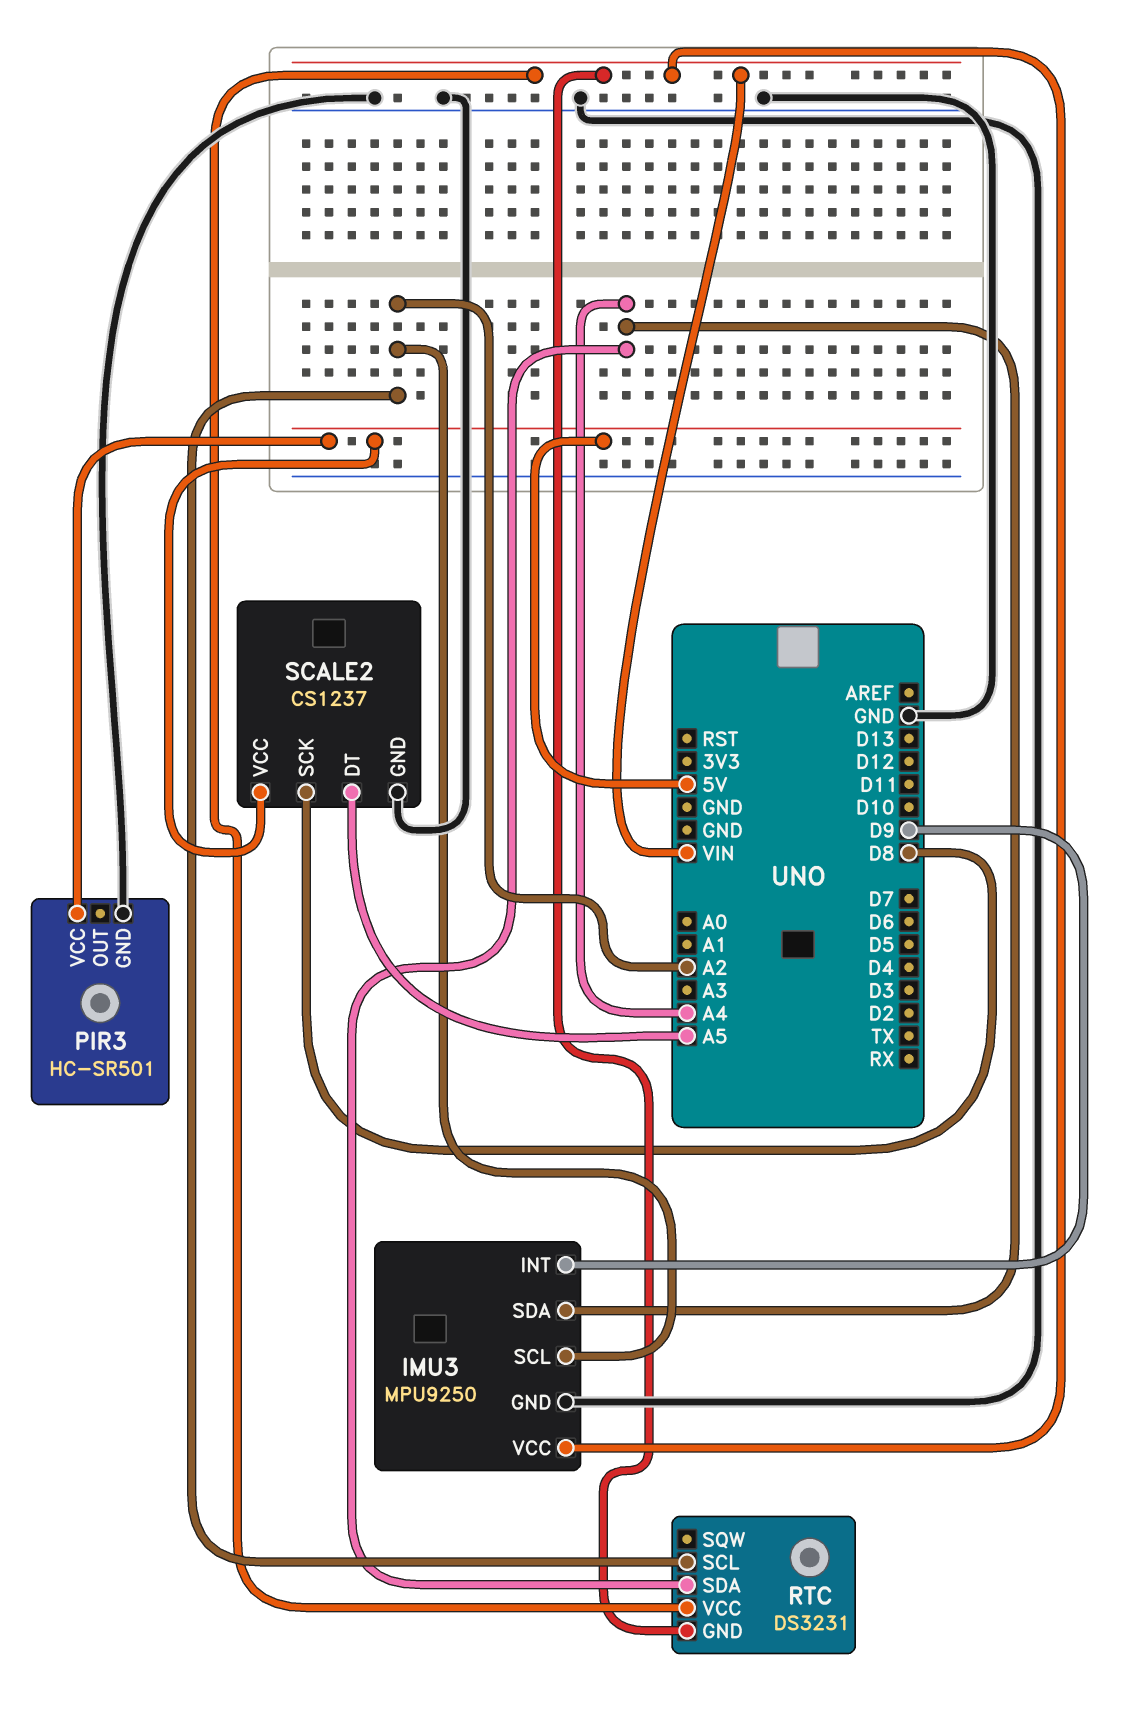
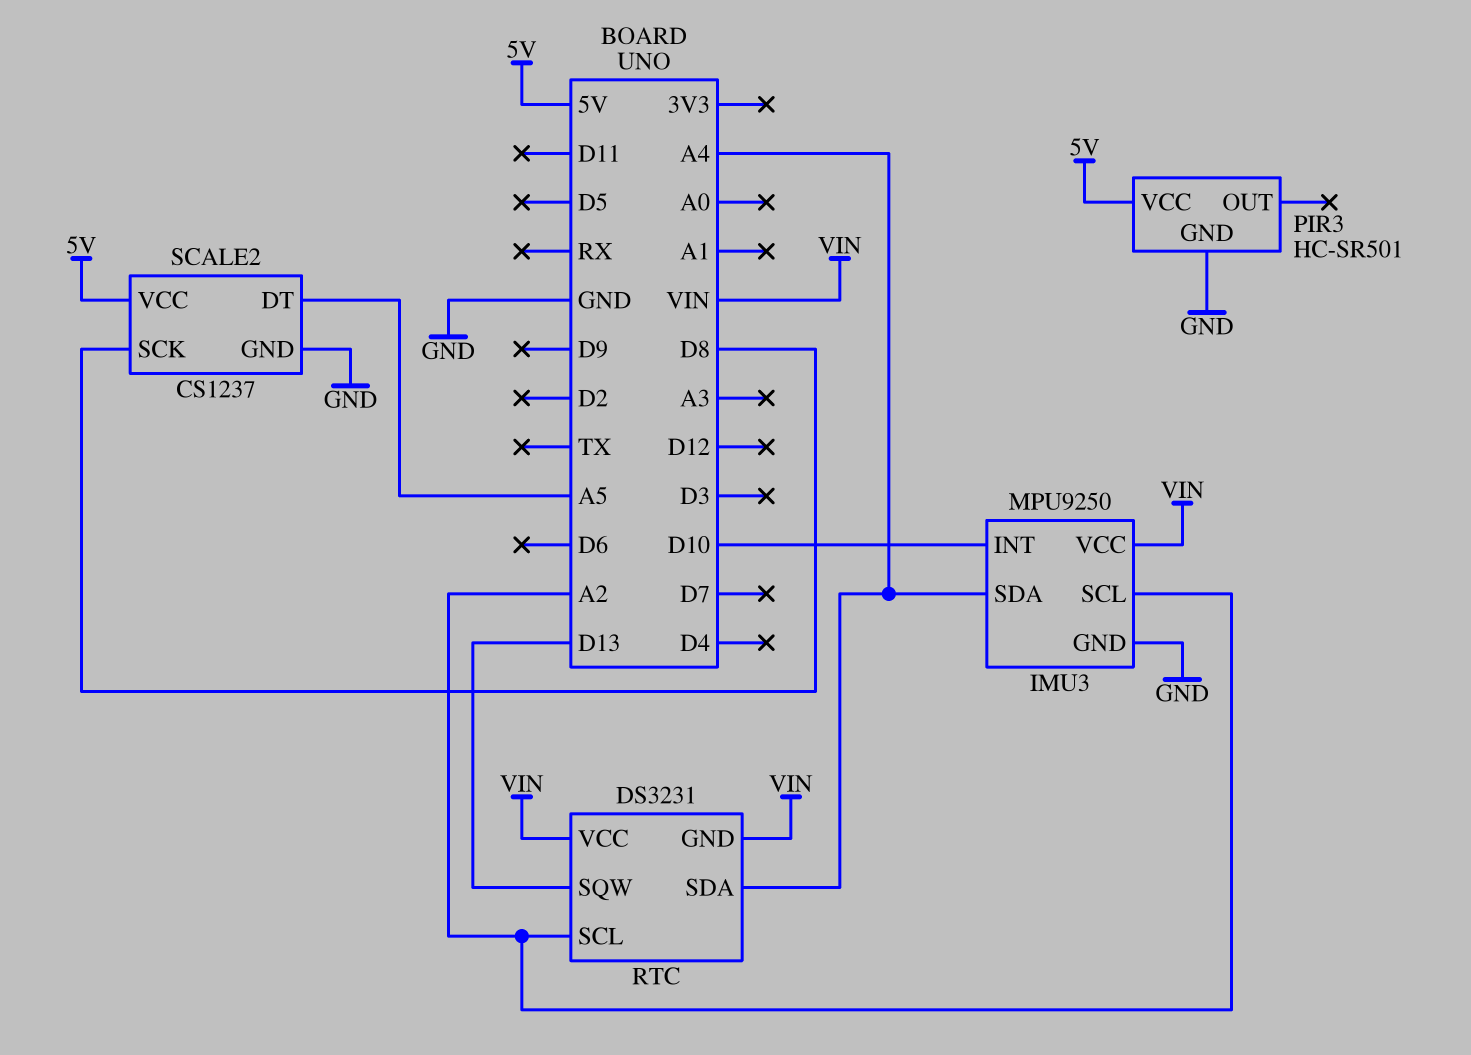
IMU3 pin INT: D9 -> D10
RTC pin SQW: none -> D13

